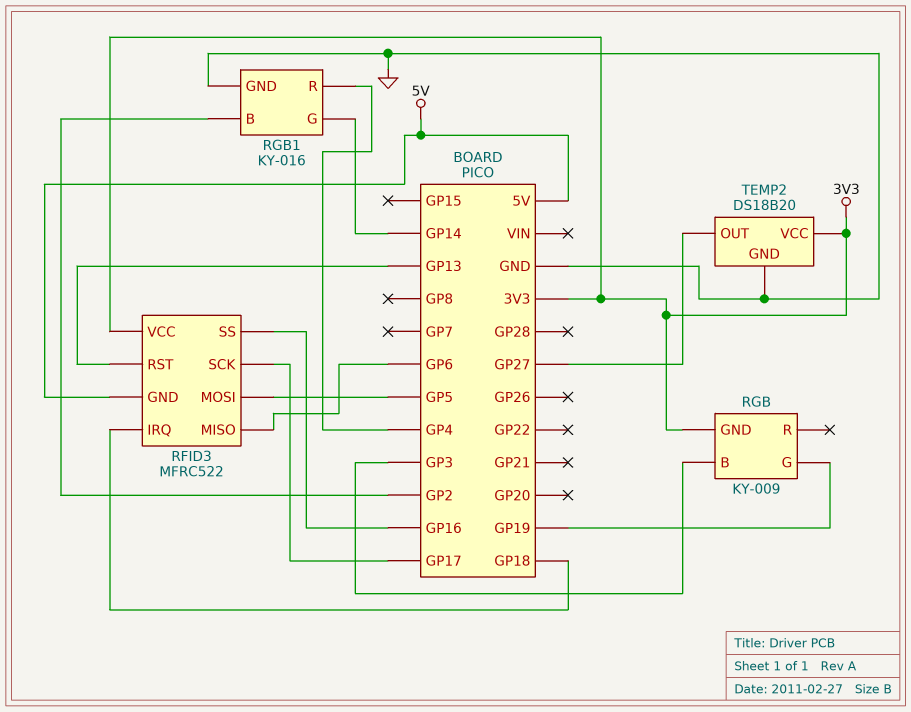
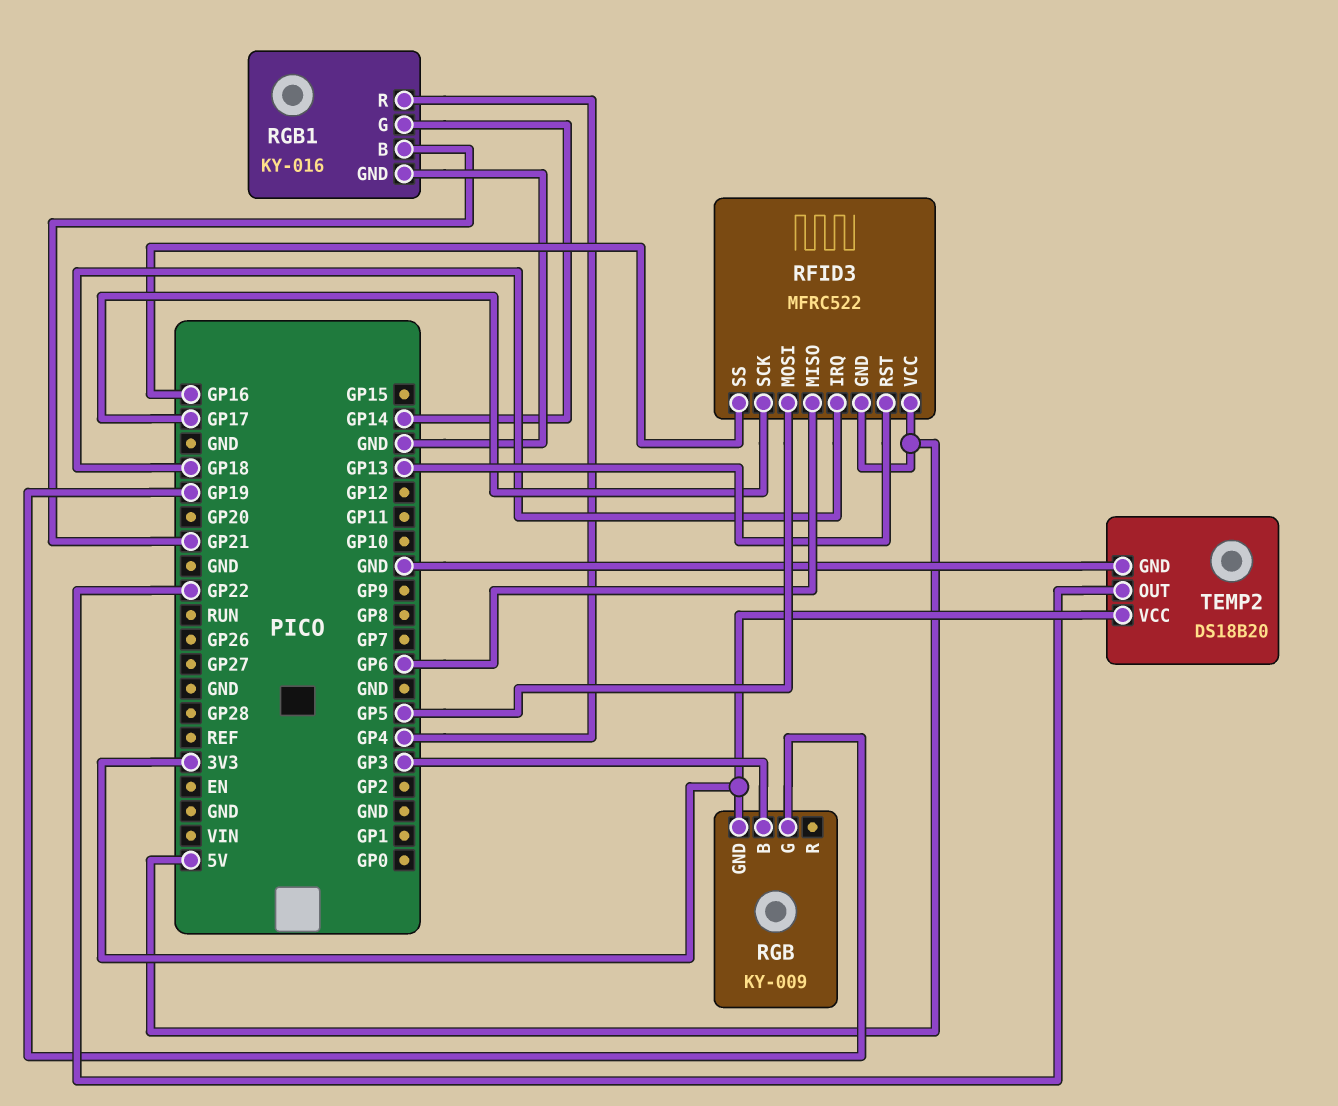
RFID3 pin VCC: 3V3 -> 5V
RGB1 pin B: GP2 -> GP21
TEMP2 pin OUT: GP27 -> GP22

